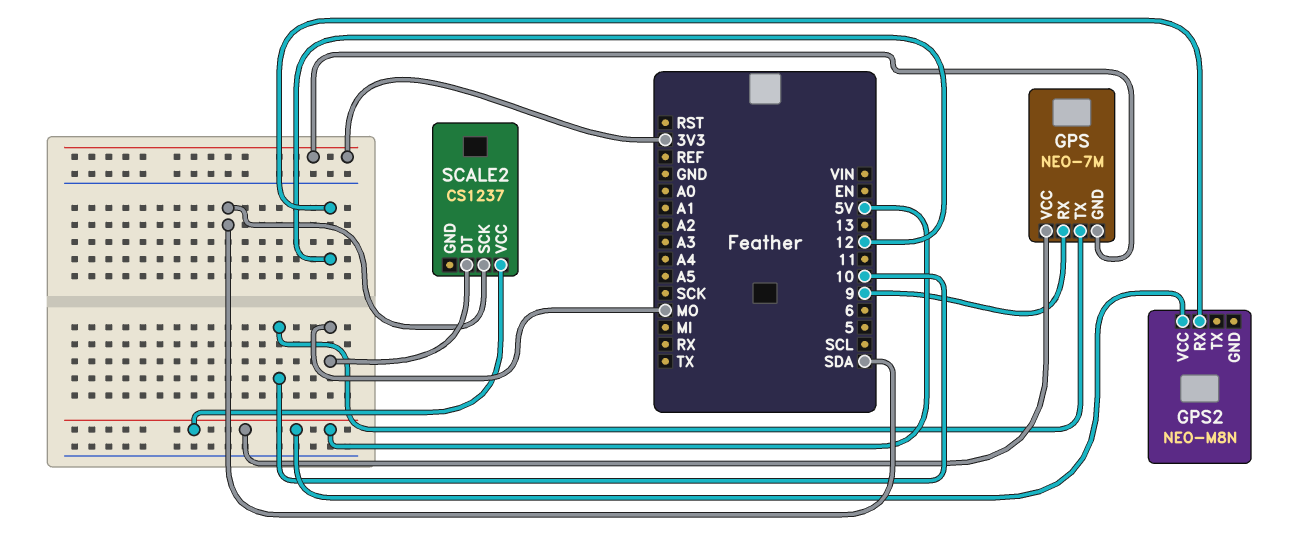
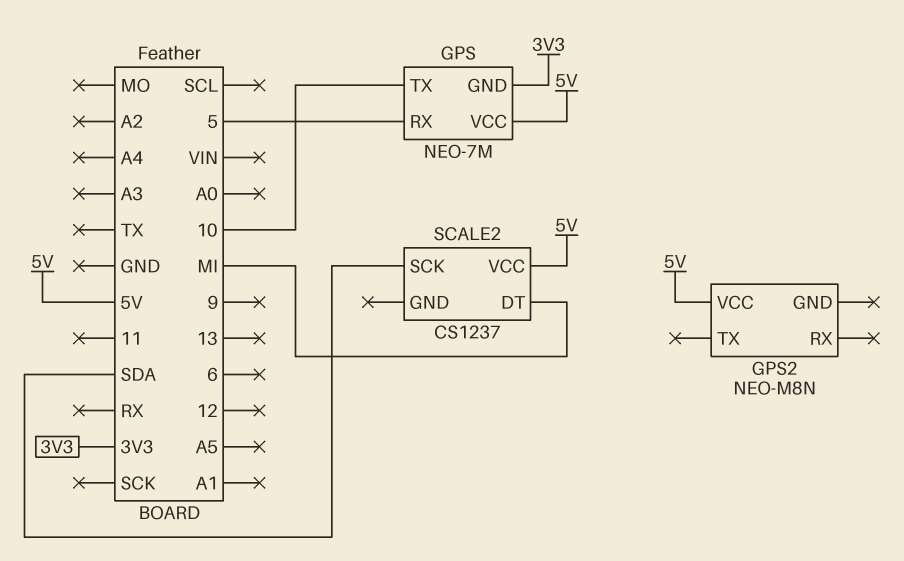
GPS pin RX: 9 -> 5
GPS2 pin RX: 12 -> none
SCALE2 pin DT: MO -> MI

